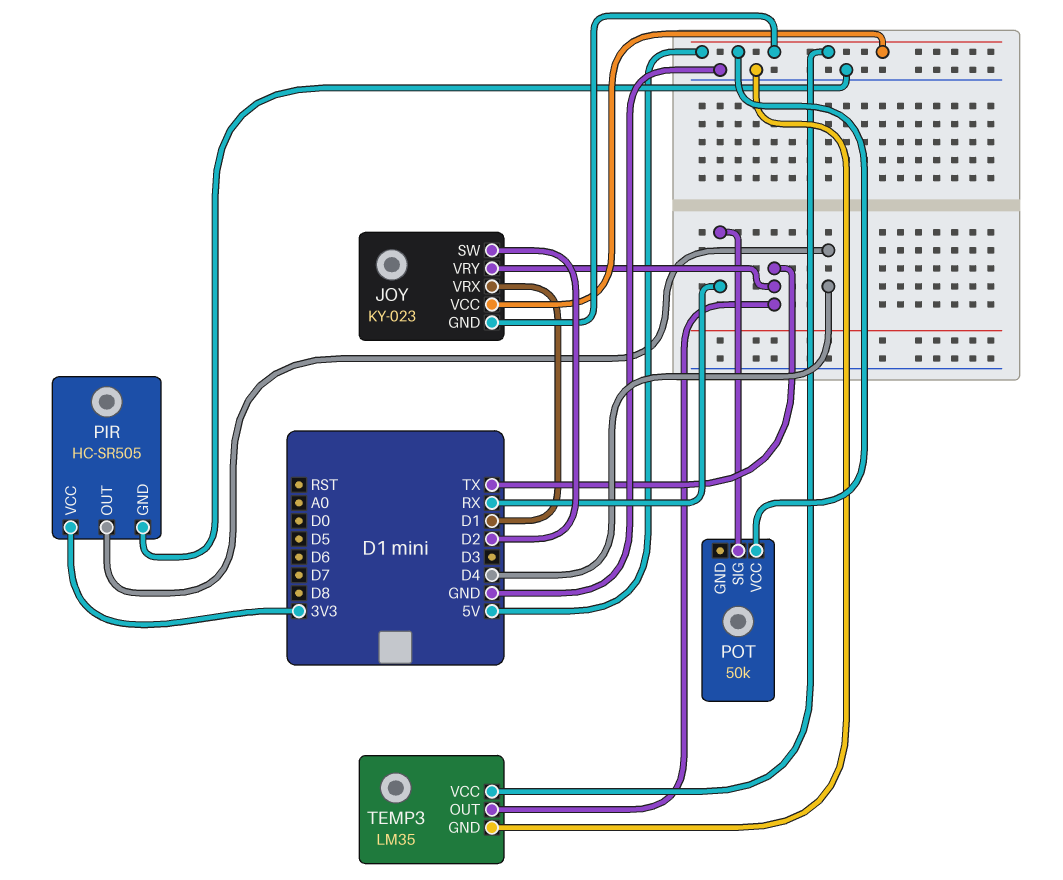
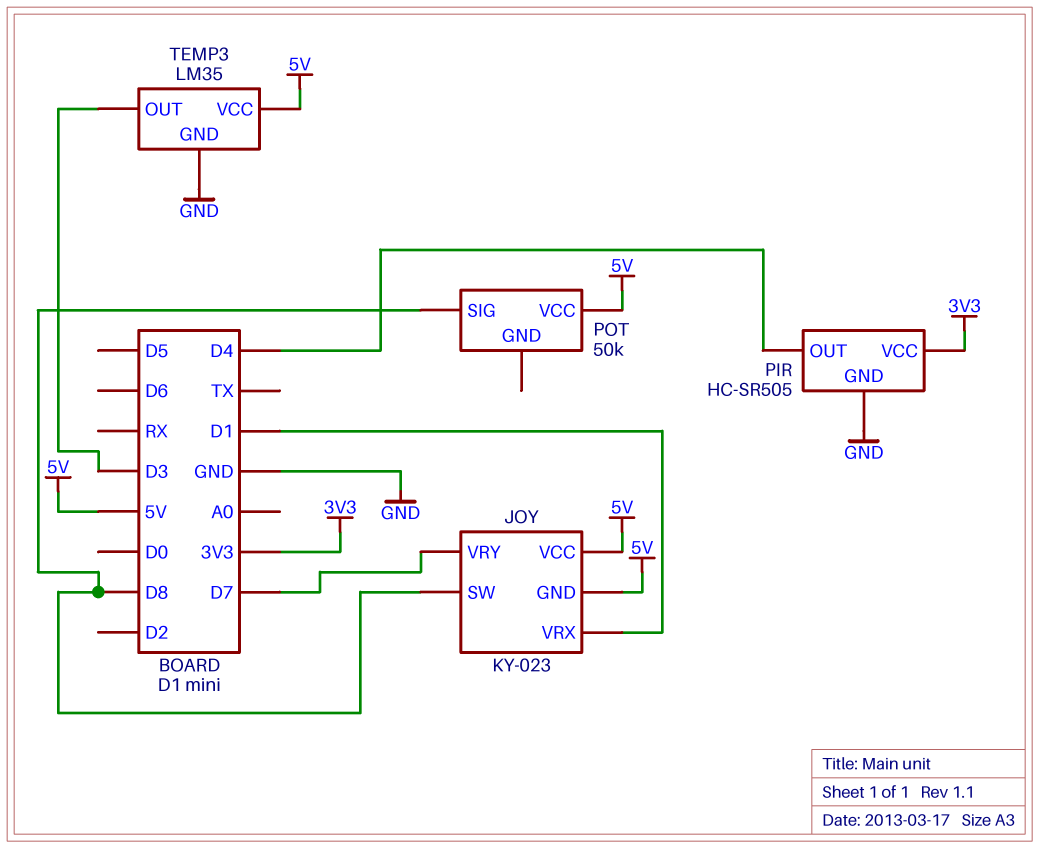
JOY pin SW: D2 -> D8
JOY pin VRY: TX -> D7
POT pin SIG: RX -> D8
TEMP3 pin OUT: TX -> D3

